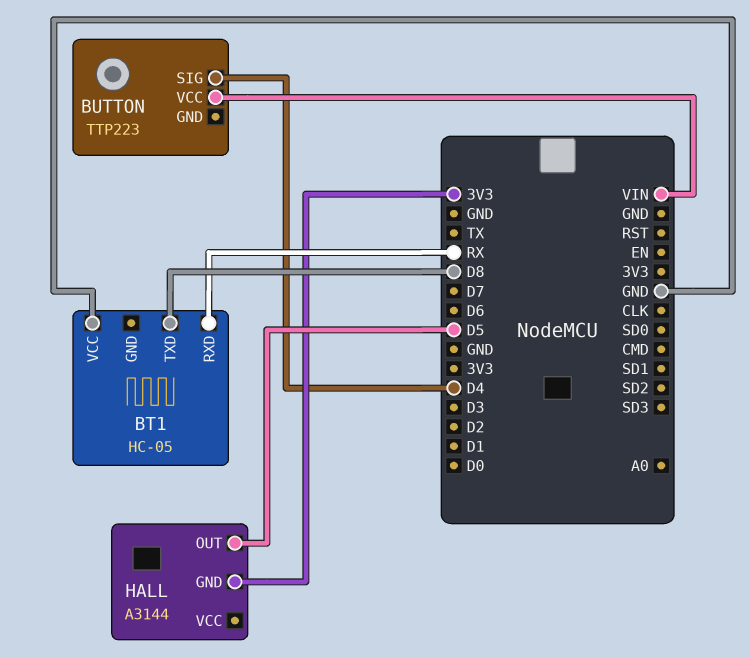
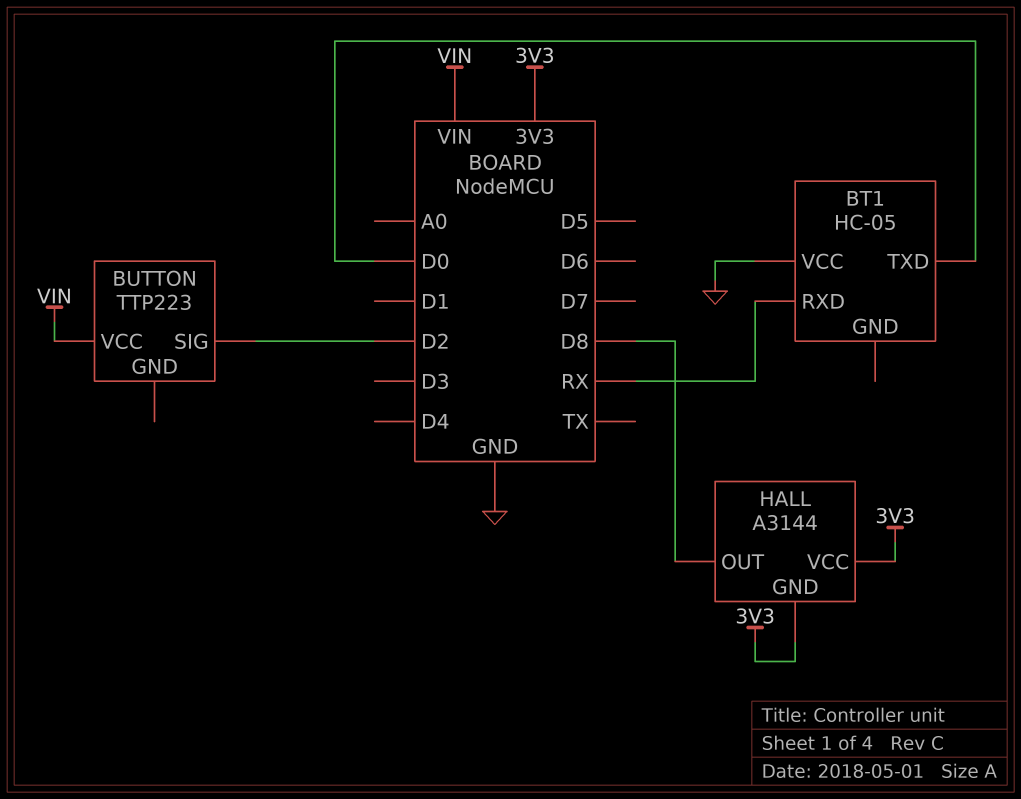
BT1 pin TXD: D8 -> D0
BUTTON pin SIG: D4 -> D2
HALL pin OUT: D5 -> D8
HALL pin VCC: none -> 3V3

